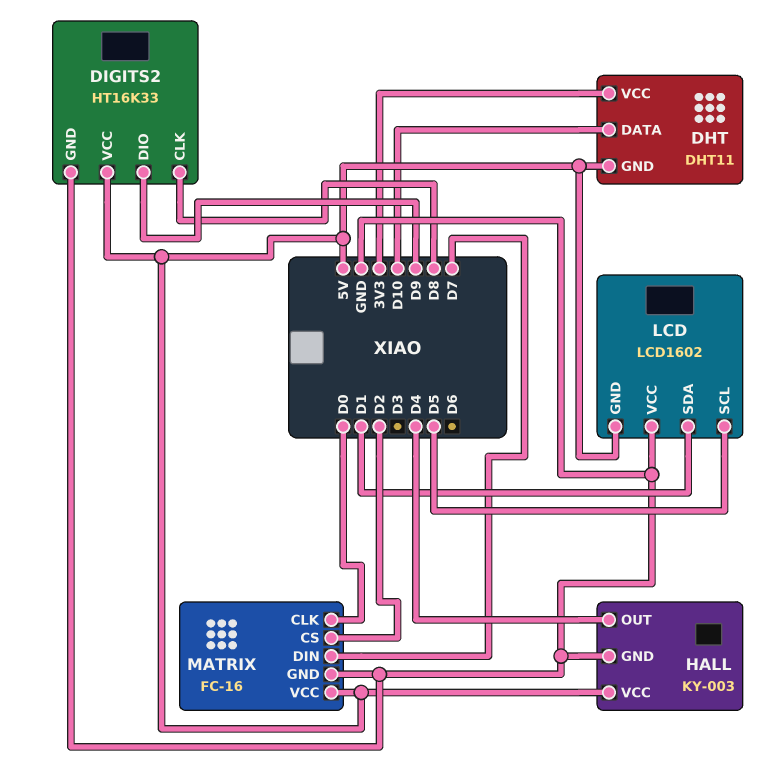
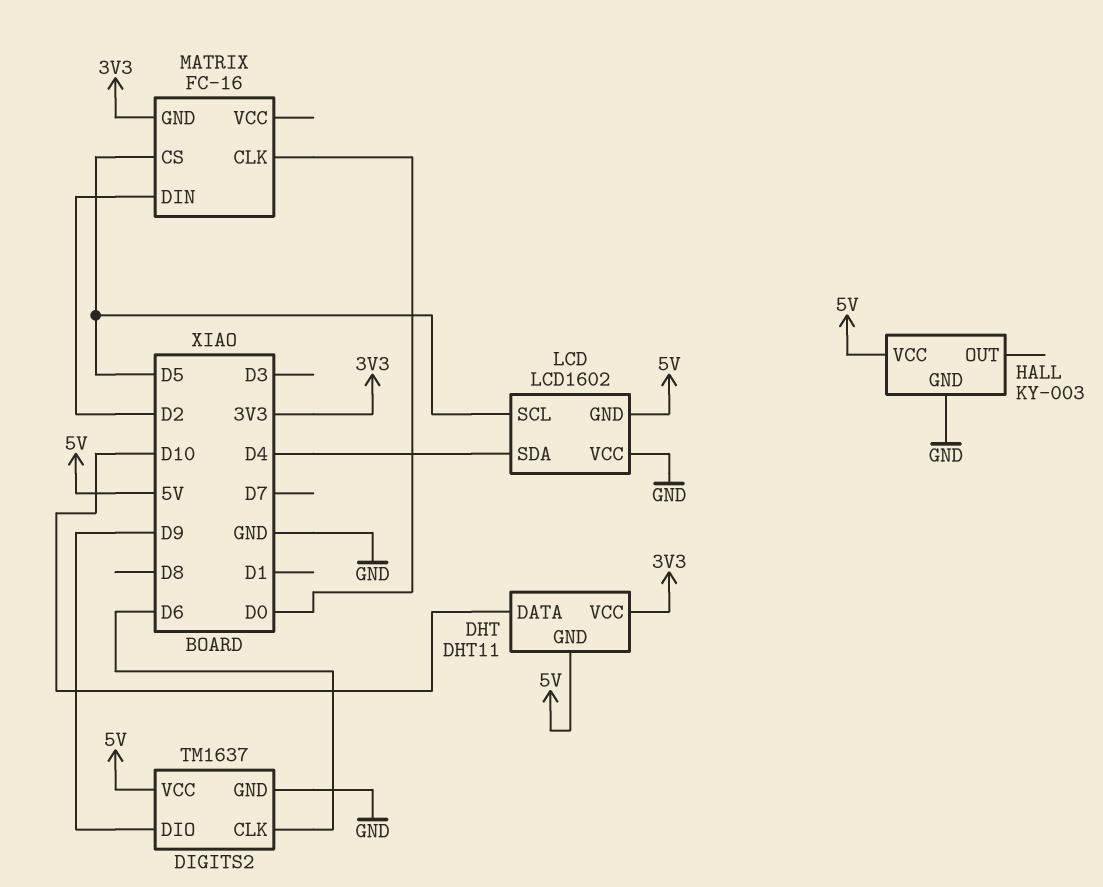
DIGITS2: HT16K33 -> TM1637
DIGITS2 pin CLK: D8 -> D6
HALL pin OUT: D4 -> none
LCD pin SDA: D1 -> D4
MATRIX pin CS: D2 -> D5
MATRIX pin DIN: D7 -> D2
MATRIX pin GND: GND -> 3V3
MATRIX pin VCC: 5V -> none

